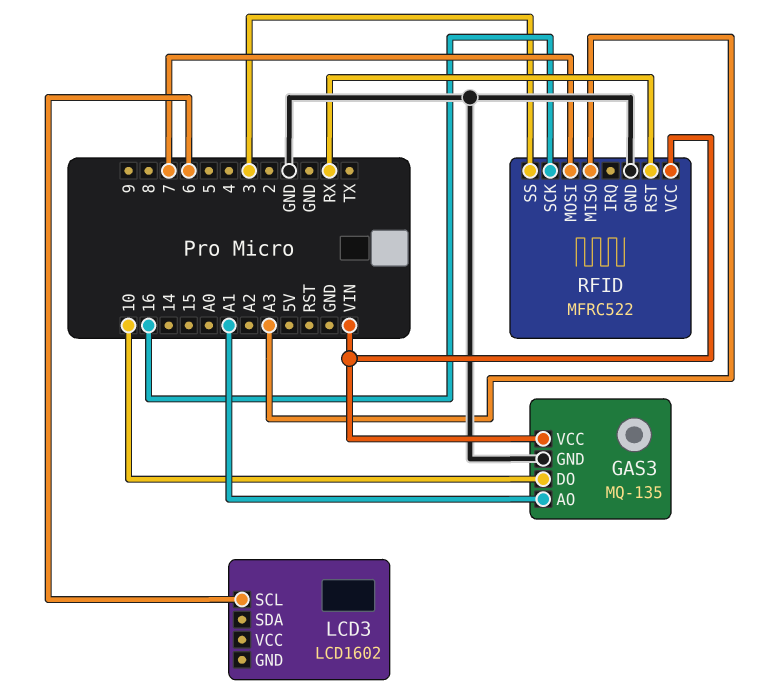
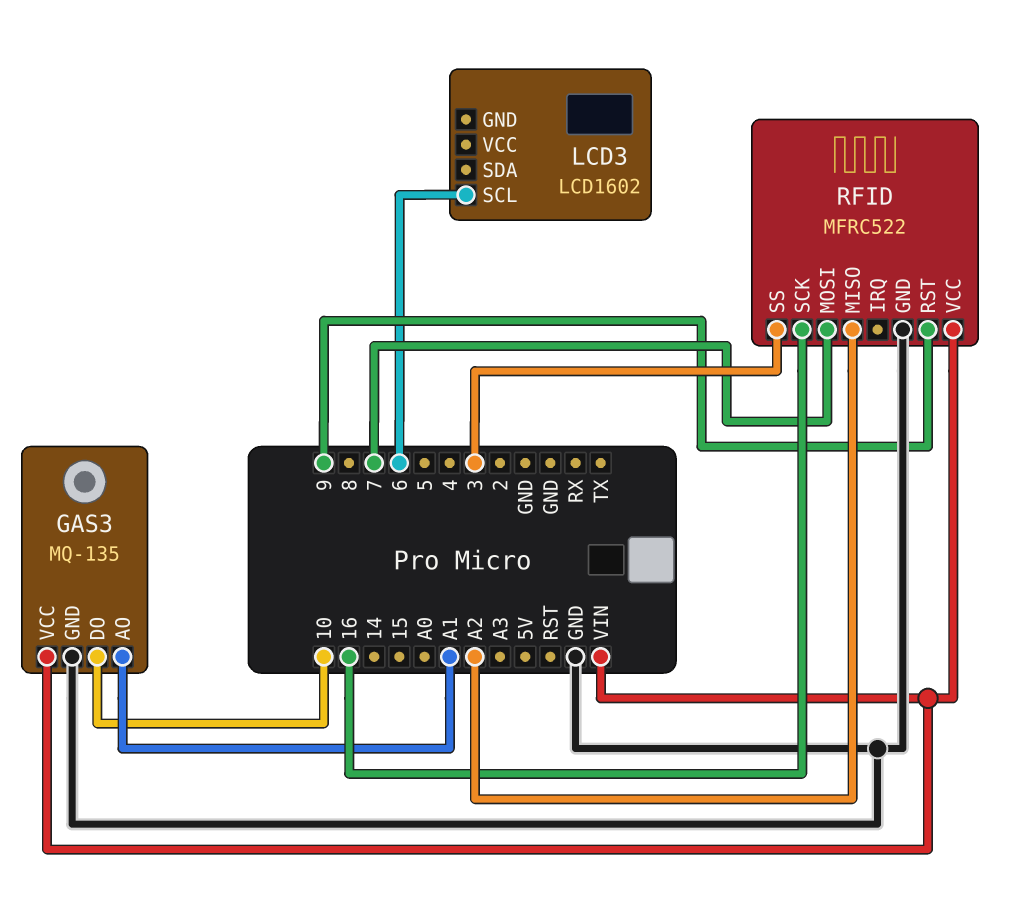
RFID pin MISO: A3 -> A2
RFID pin RST: RX -> 9

